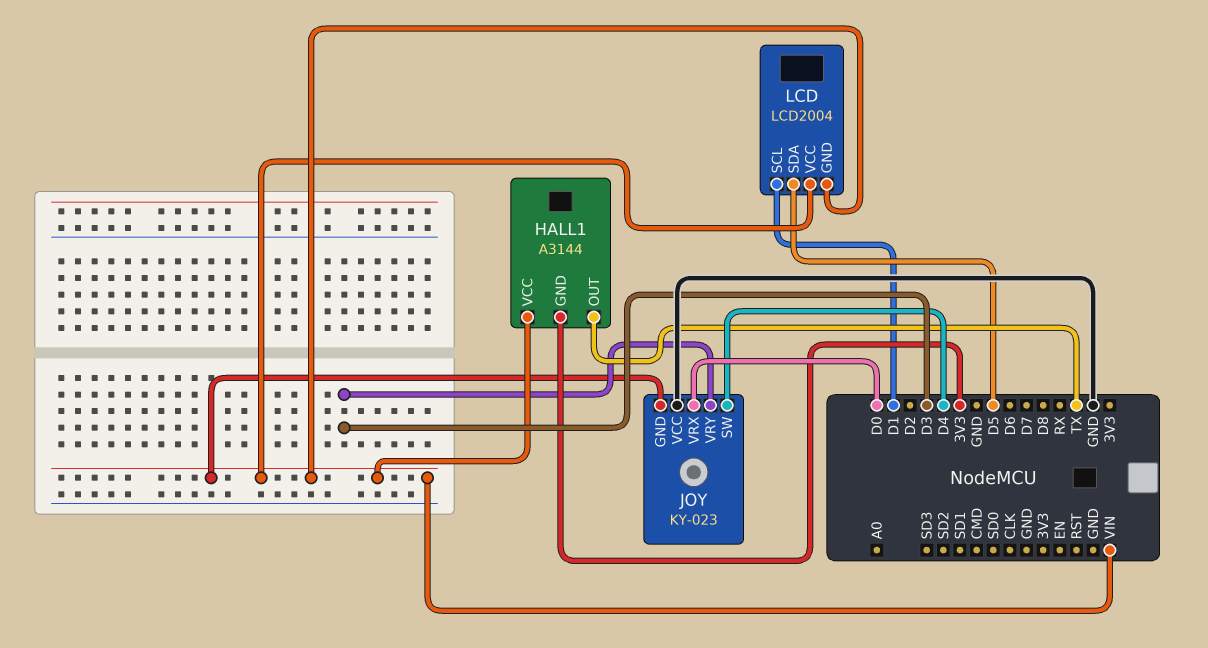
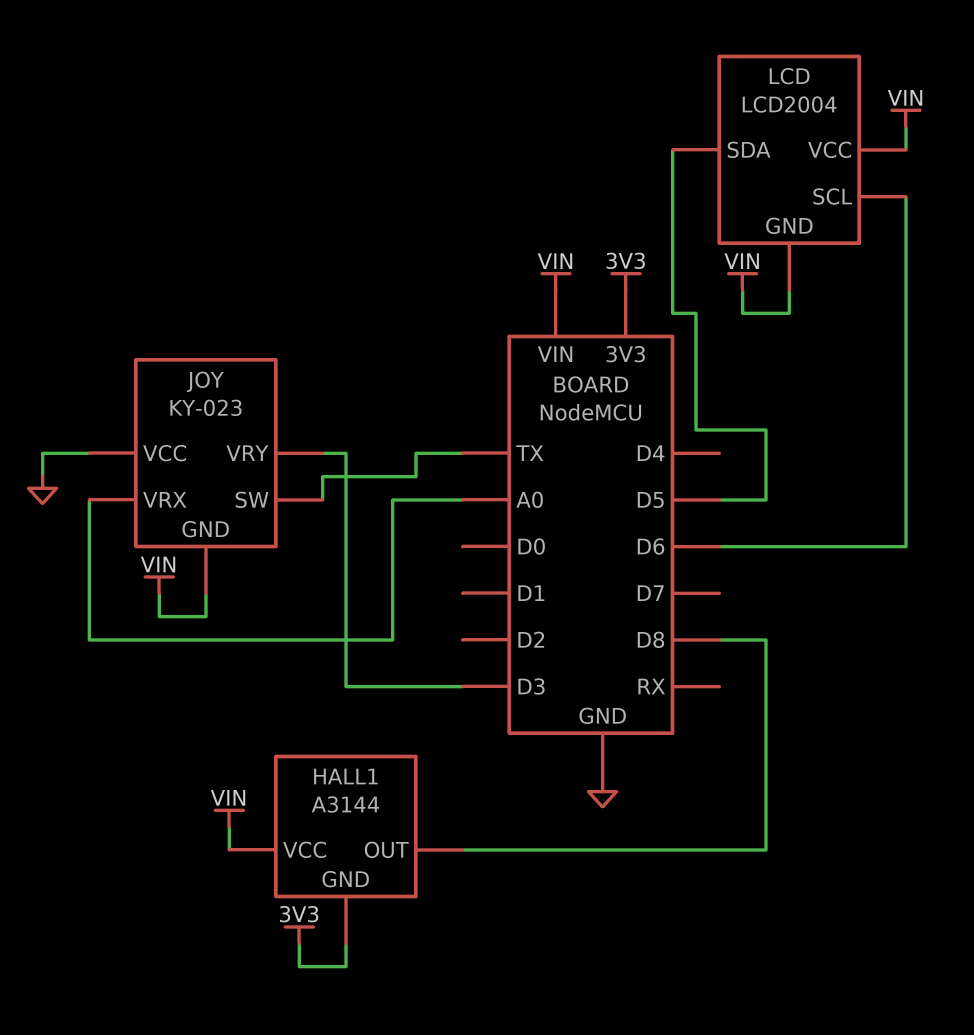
HALL1 pin OUT: TX -> D8
JOY pin SW: D4 -> TX
JOY pin VRX: D0 -> A0
LCD pin SCL: D1 -> D6

